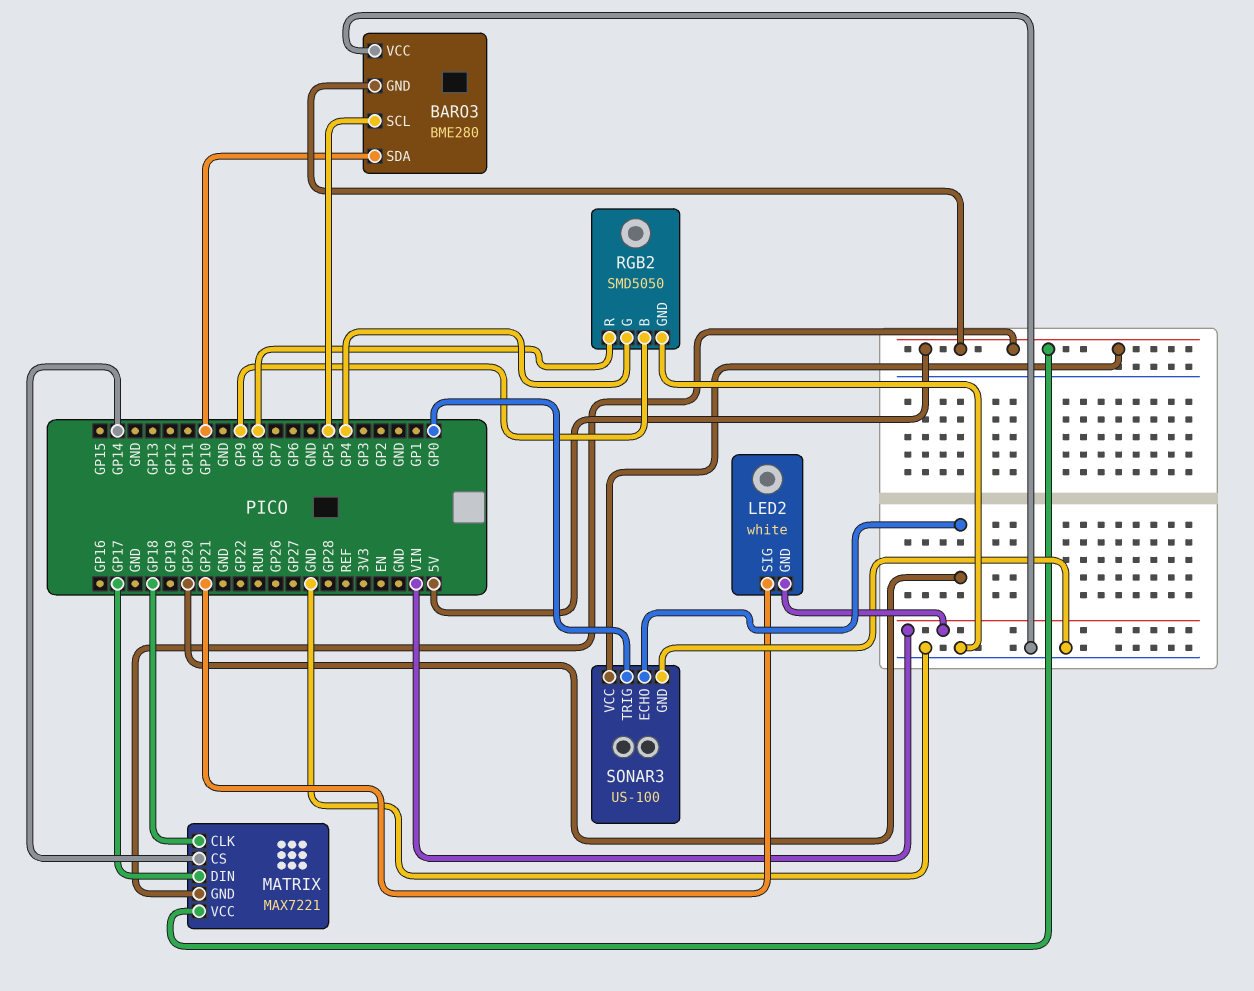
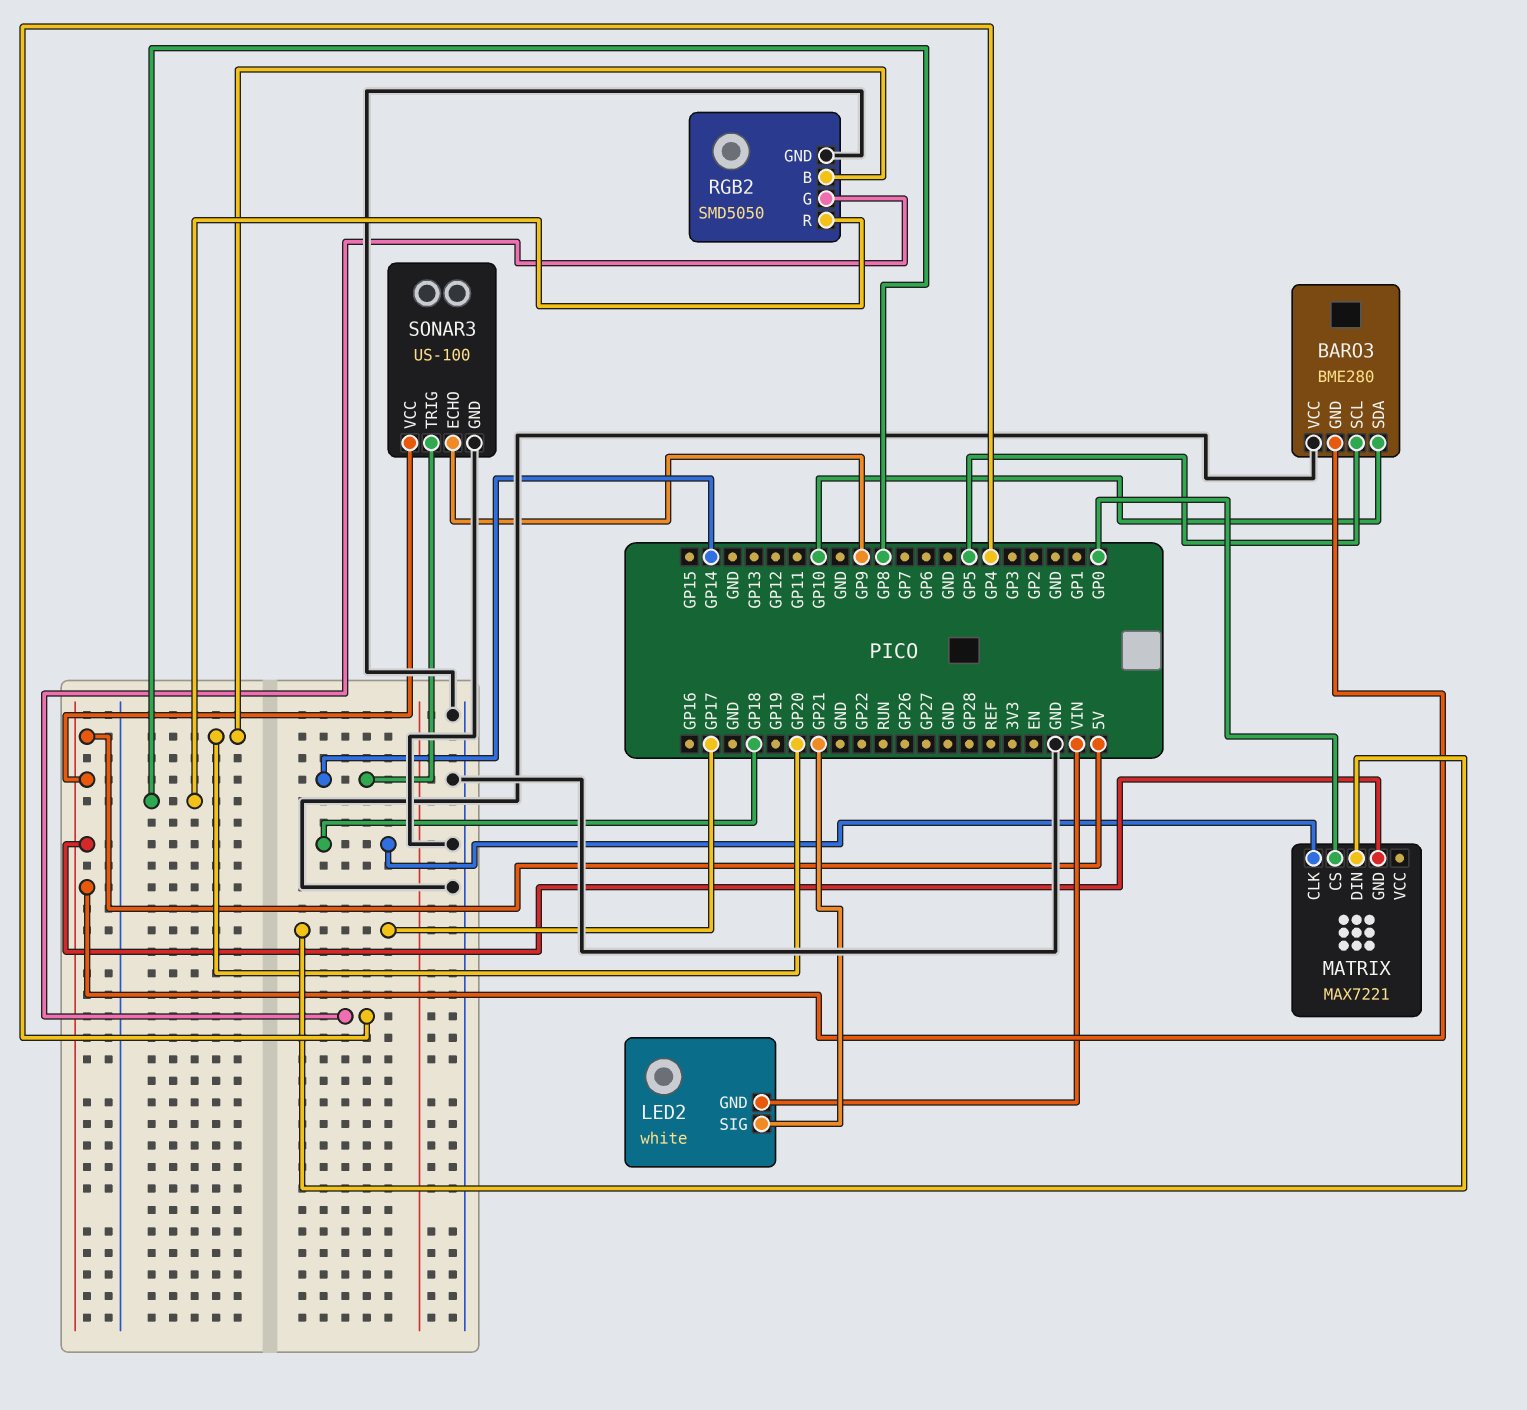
MATRIX pin CS: GP14 -> GP0
MATRIX pin VCC: 5V -> none
RGB2 pin B: GP9 -> GP20
SONAR3 pin ECHO: GP20 -> GP9
SONAR3 pin TRIG: GP0 -> GP14

